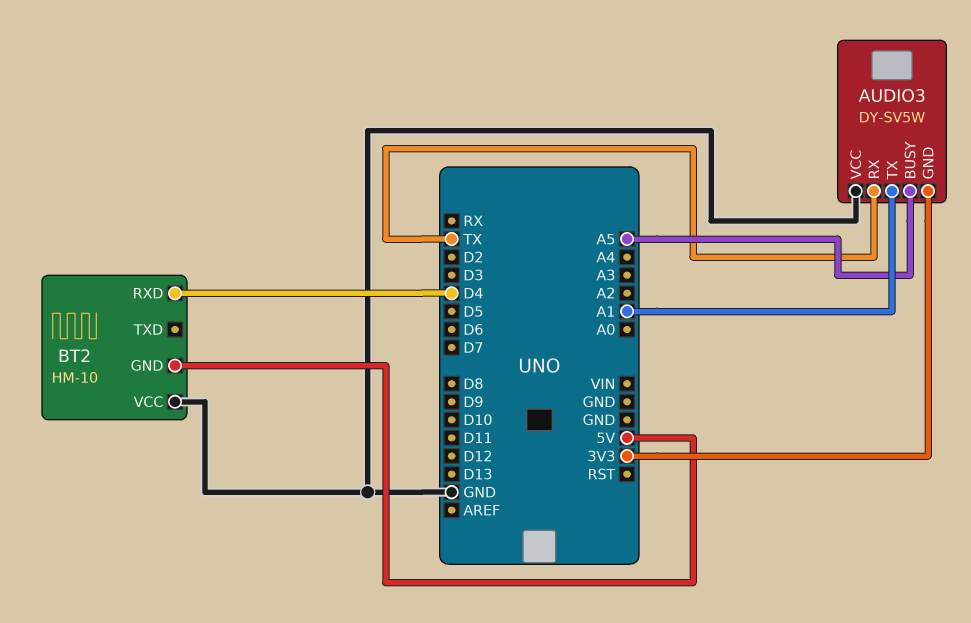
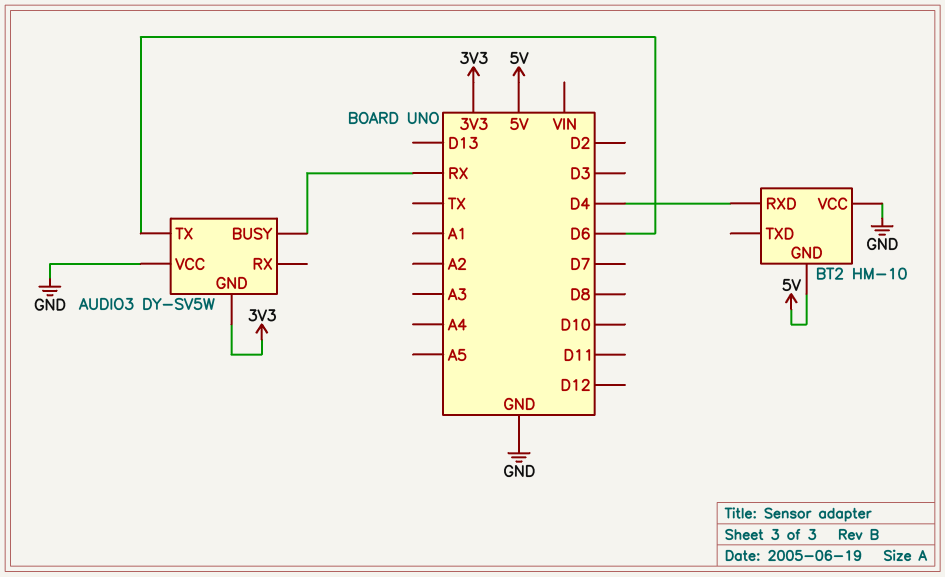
AUDIO3 pin BUSY: A5 -> RX
AUDIO3 pin RX: TX -> none
AUDIO3 pin TX: A1 -> D6

